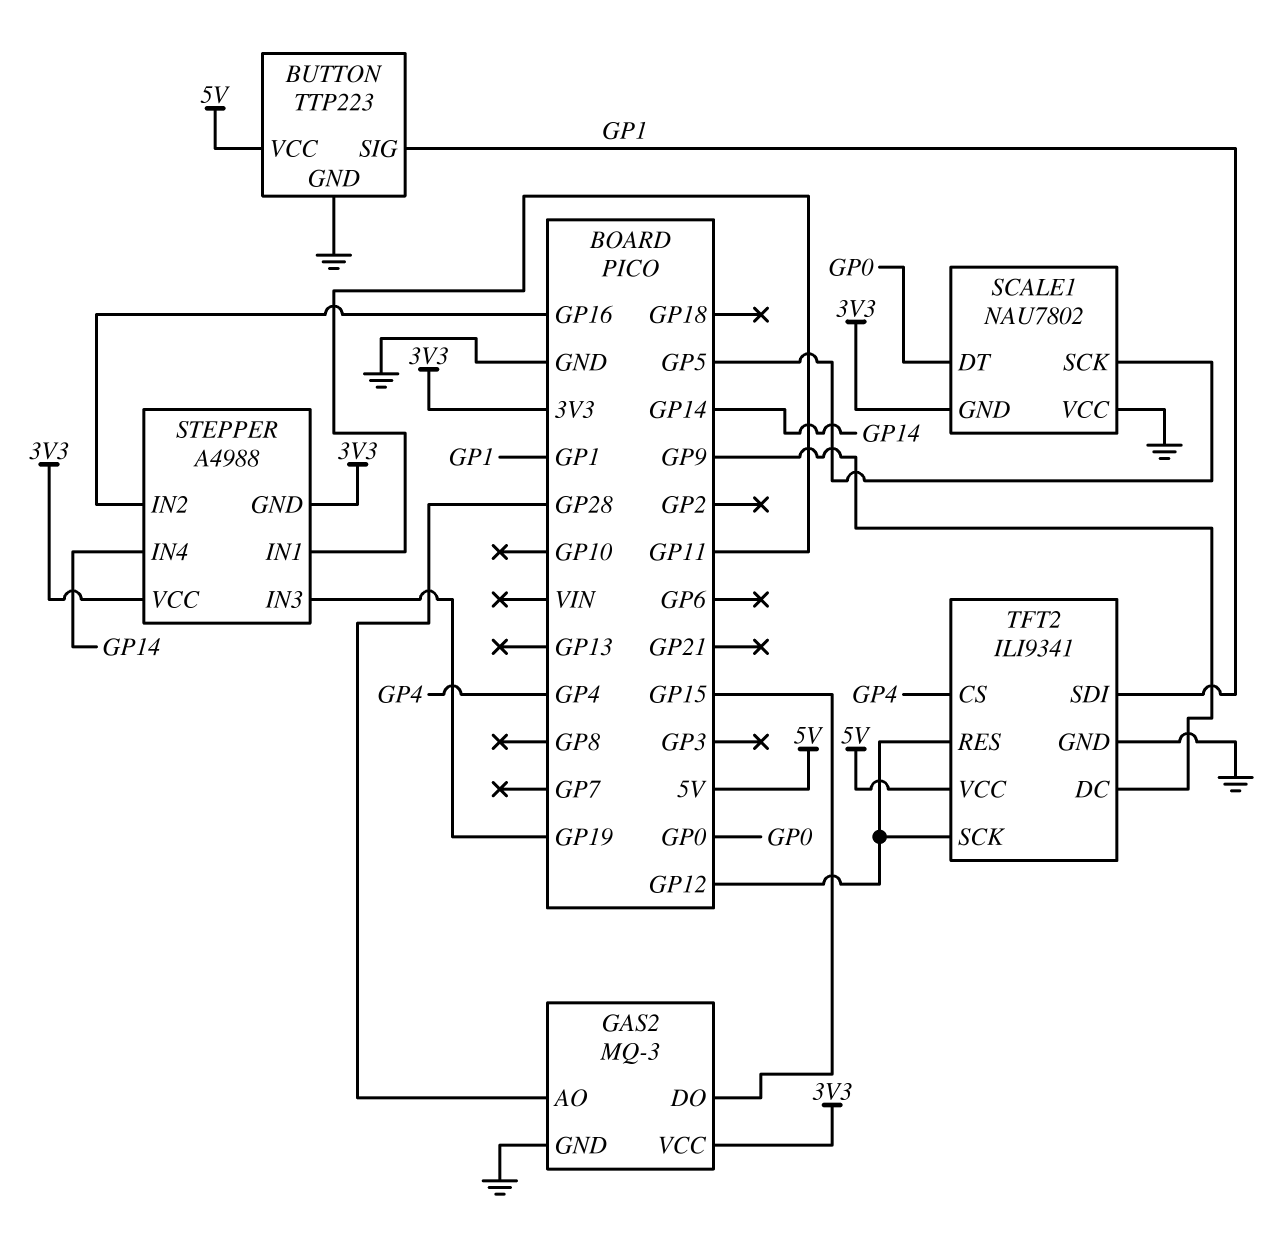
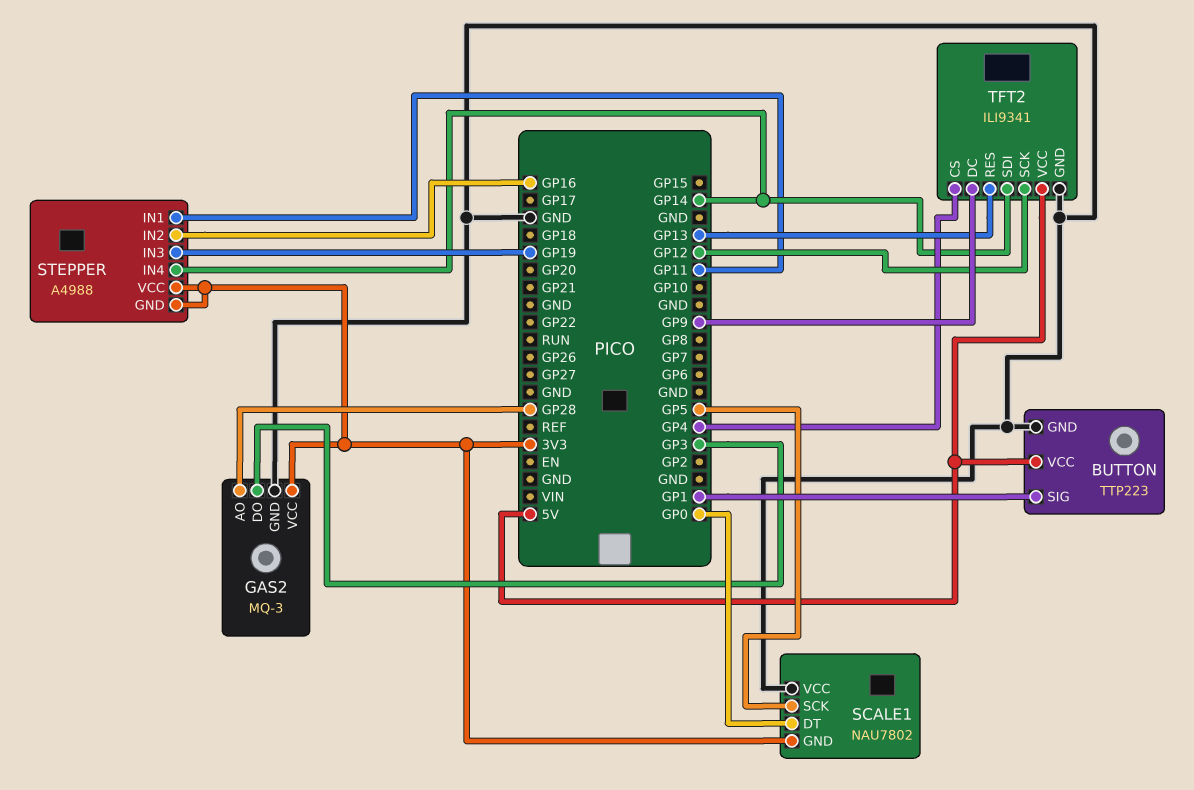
GAS2 pin DO: GP15 -> GP3
TFT2 pin RES: GP12 -> GP13
TFT2 pin SDI: GP1 -> GP14

